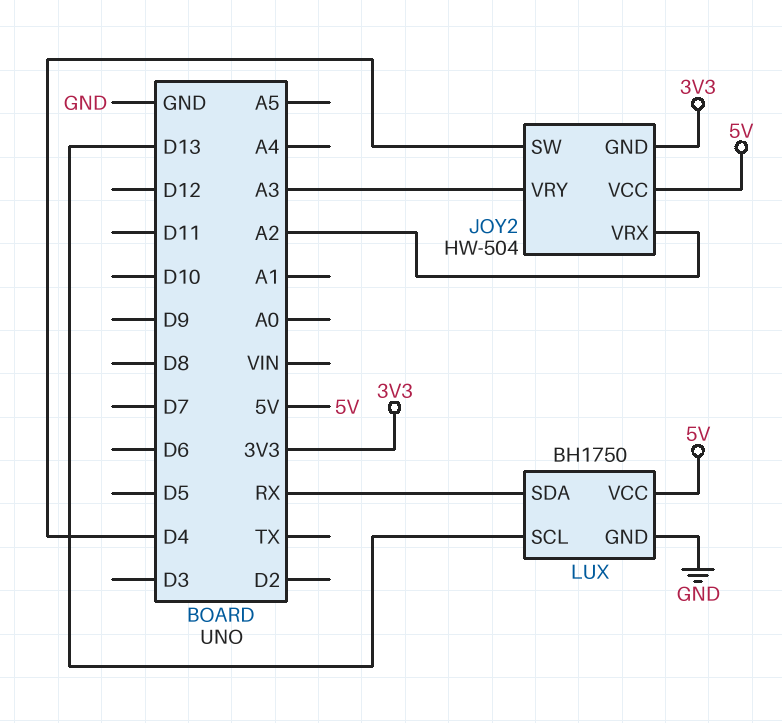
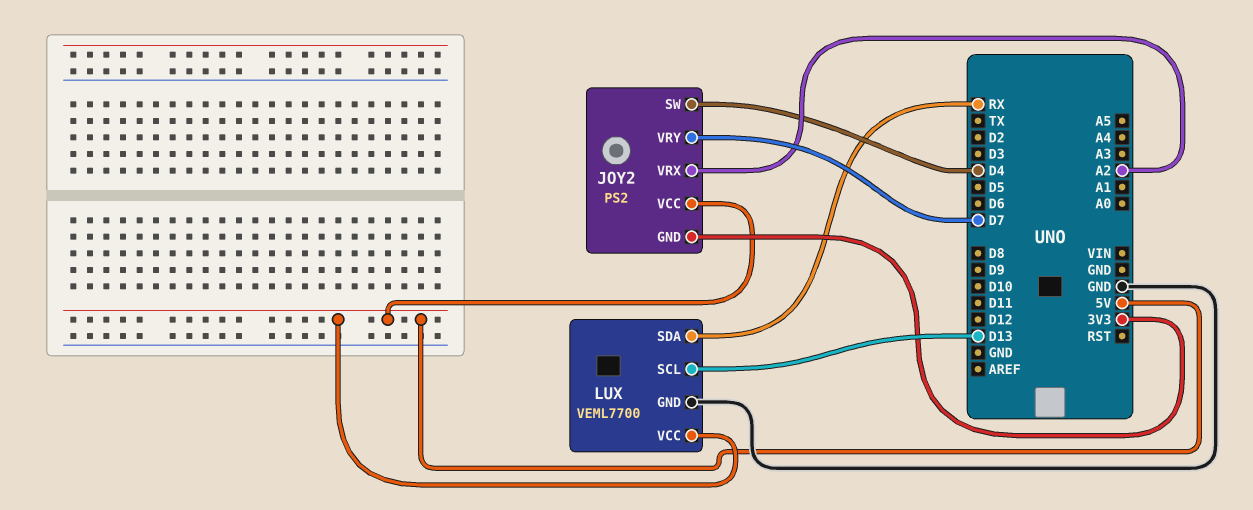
JOY2: HW-504 -> PS2
JOY2 pin VRY: A3 -> D7
LUX: BH1750 -> VEML7700

